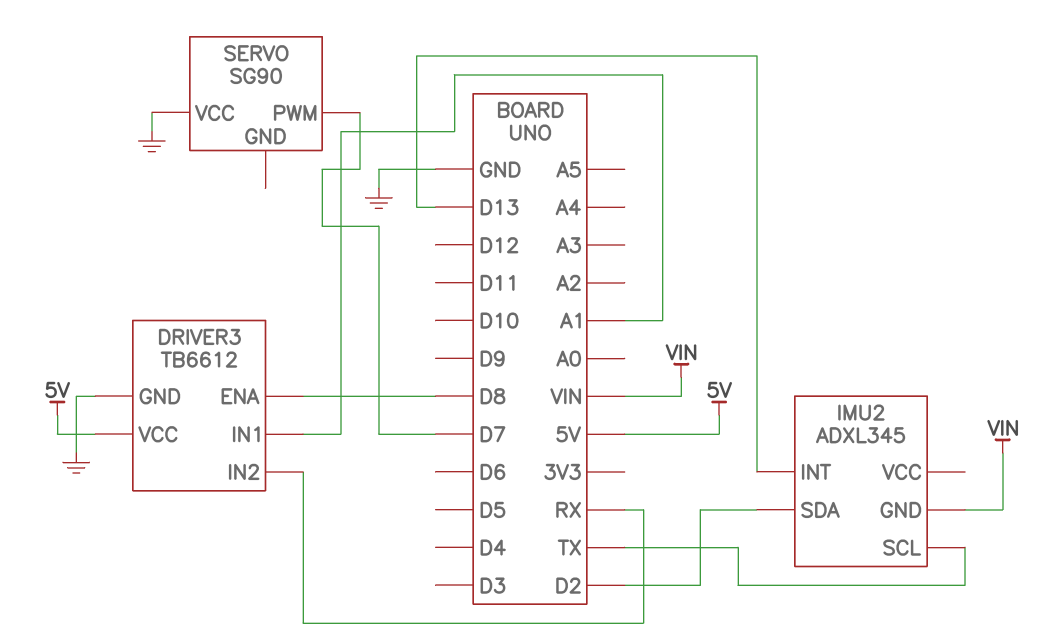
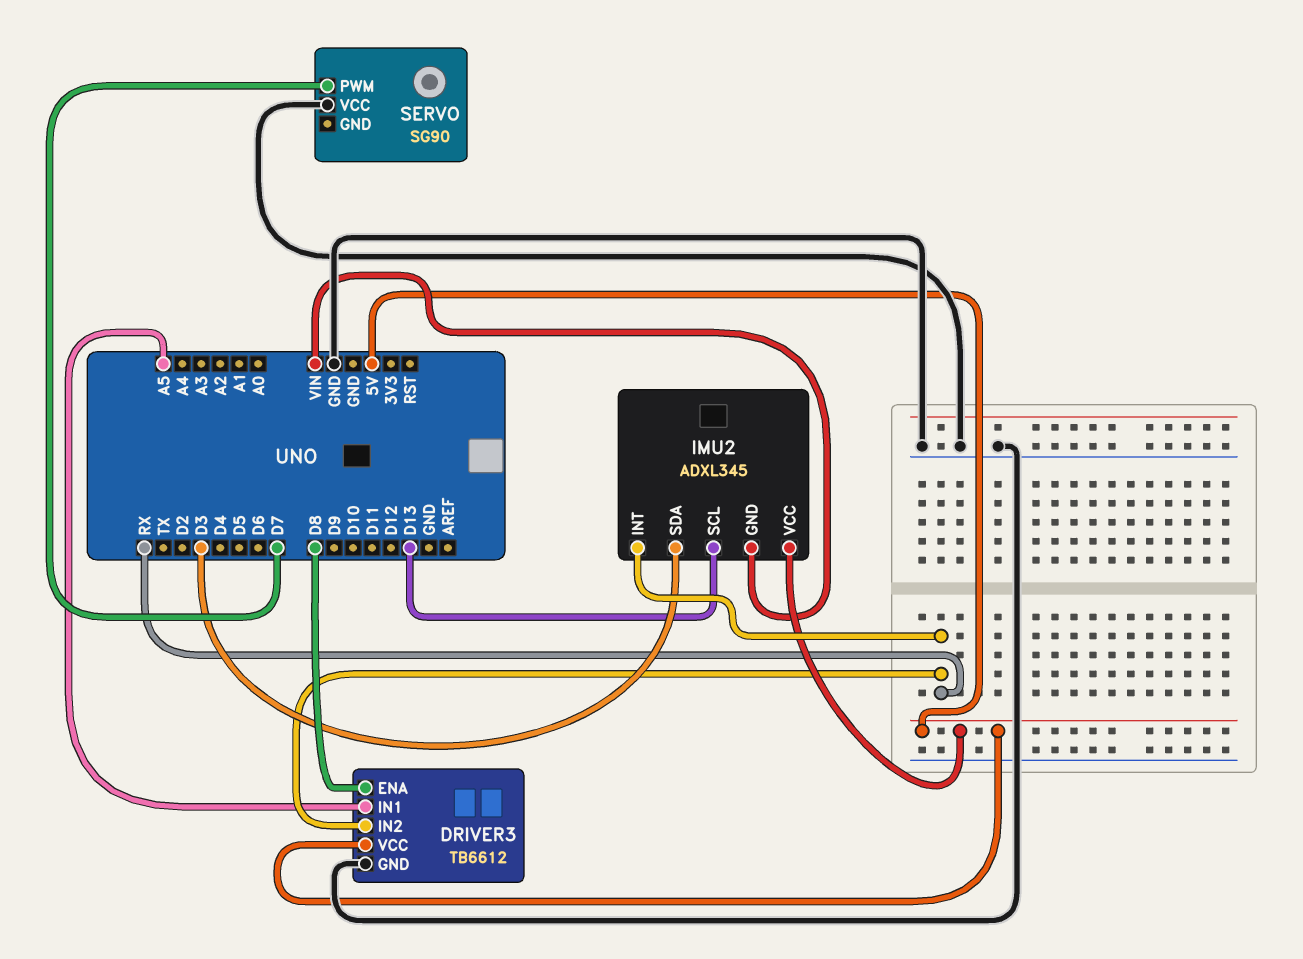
DRIVER3 pin IN1: A1 -> A5
IMU2 pin INT: D13 -> RX
IMU2 pin SCL: TX -> D13
IMU2 pin SDA: D2 -> D3
IMU2 pin VCC: none -> 5V

